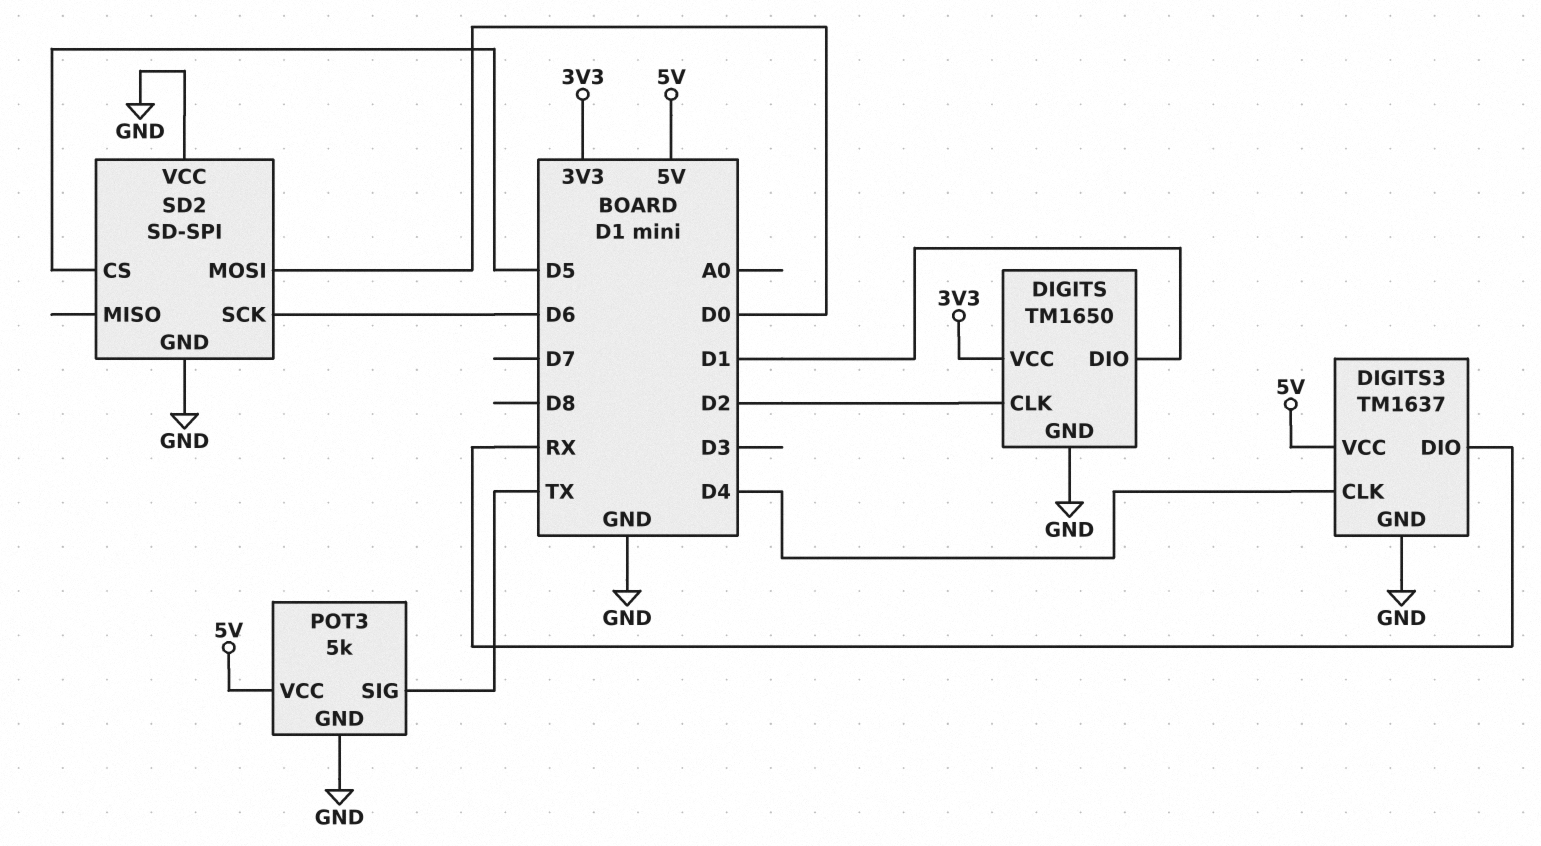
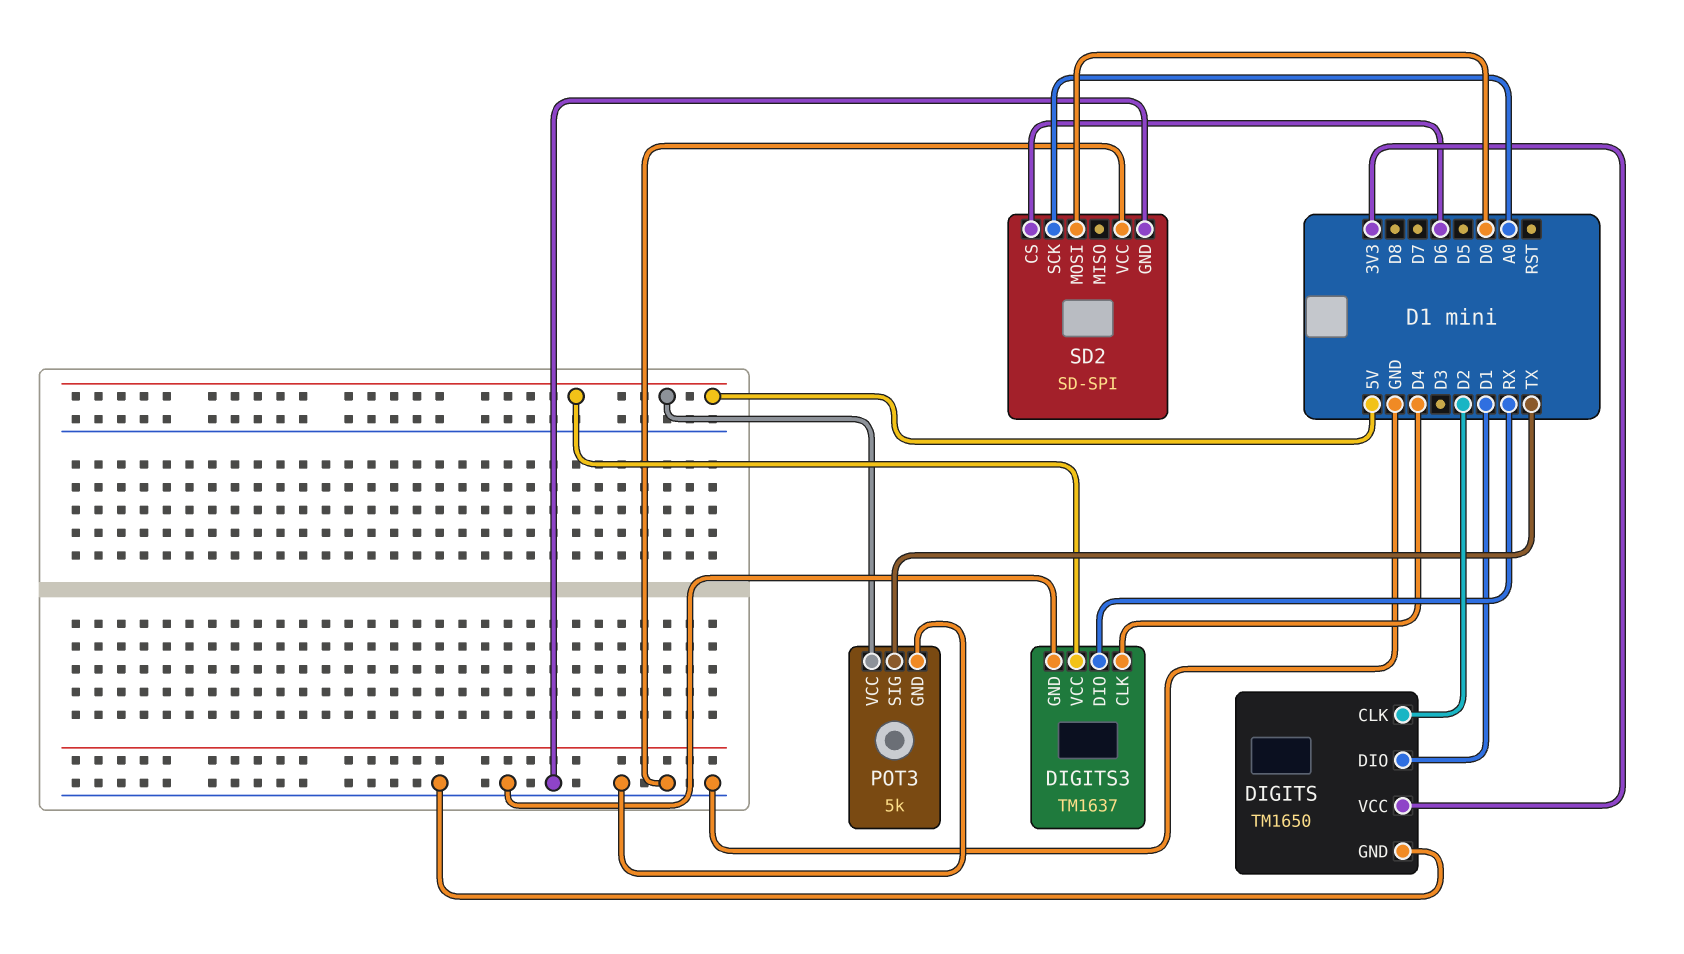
SD2 pin CS: D5 -> D6
SD2 pin SCK: D6 -> A0

